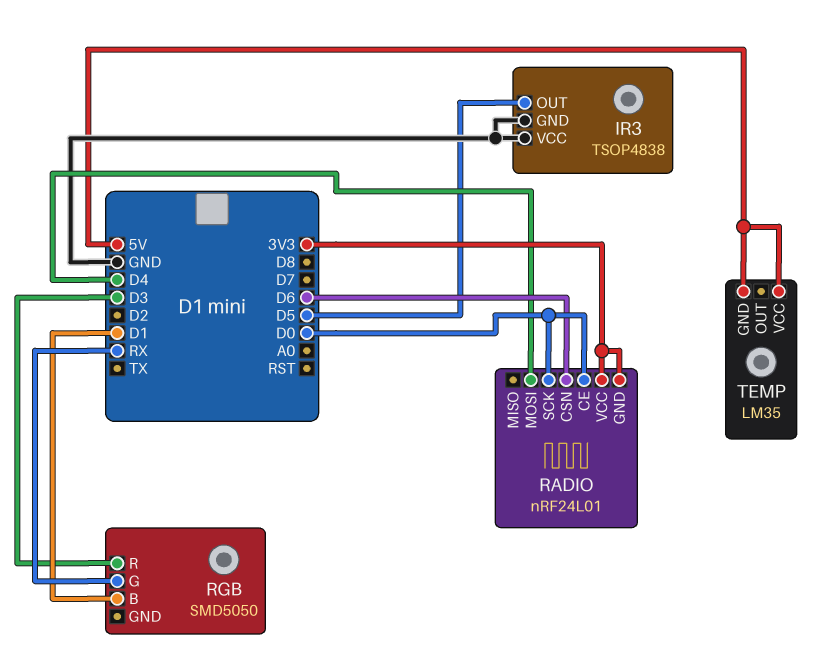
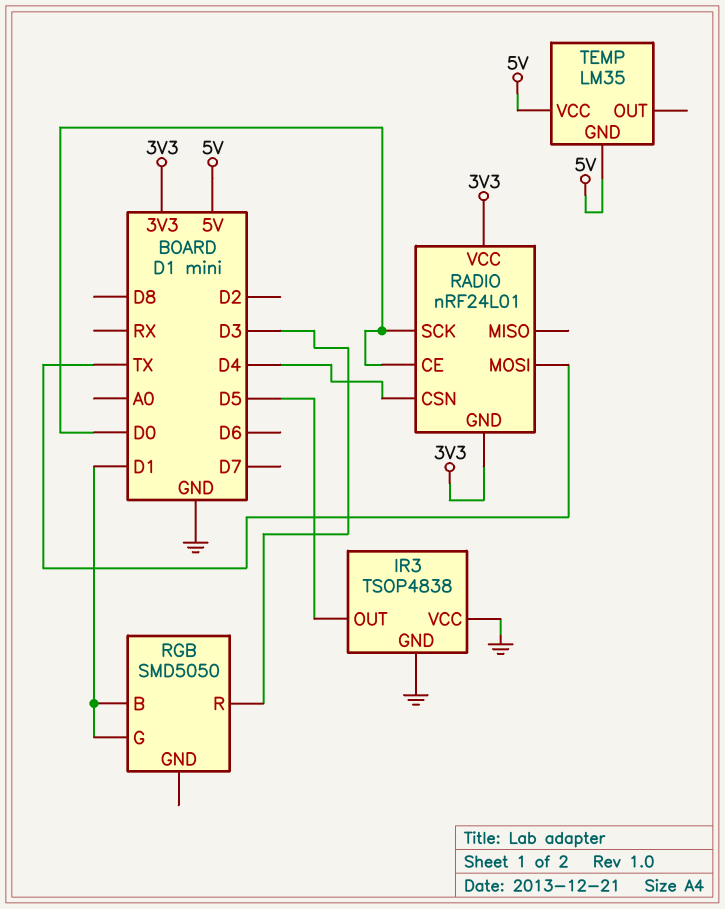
RADIO pin CSN: D6 -> D4
RADIO pin MOSI: D4 -> TX
RGB pin G: RX -> D1

